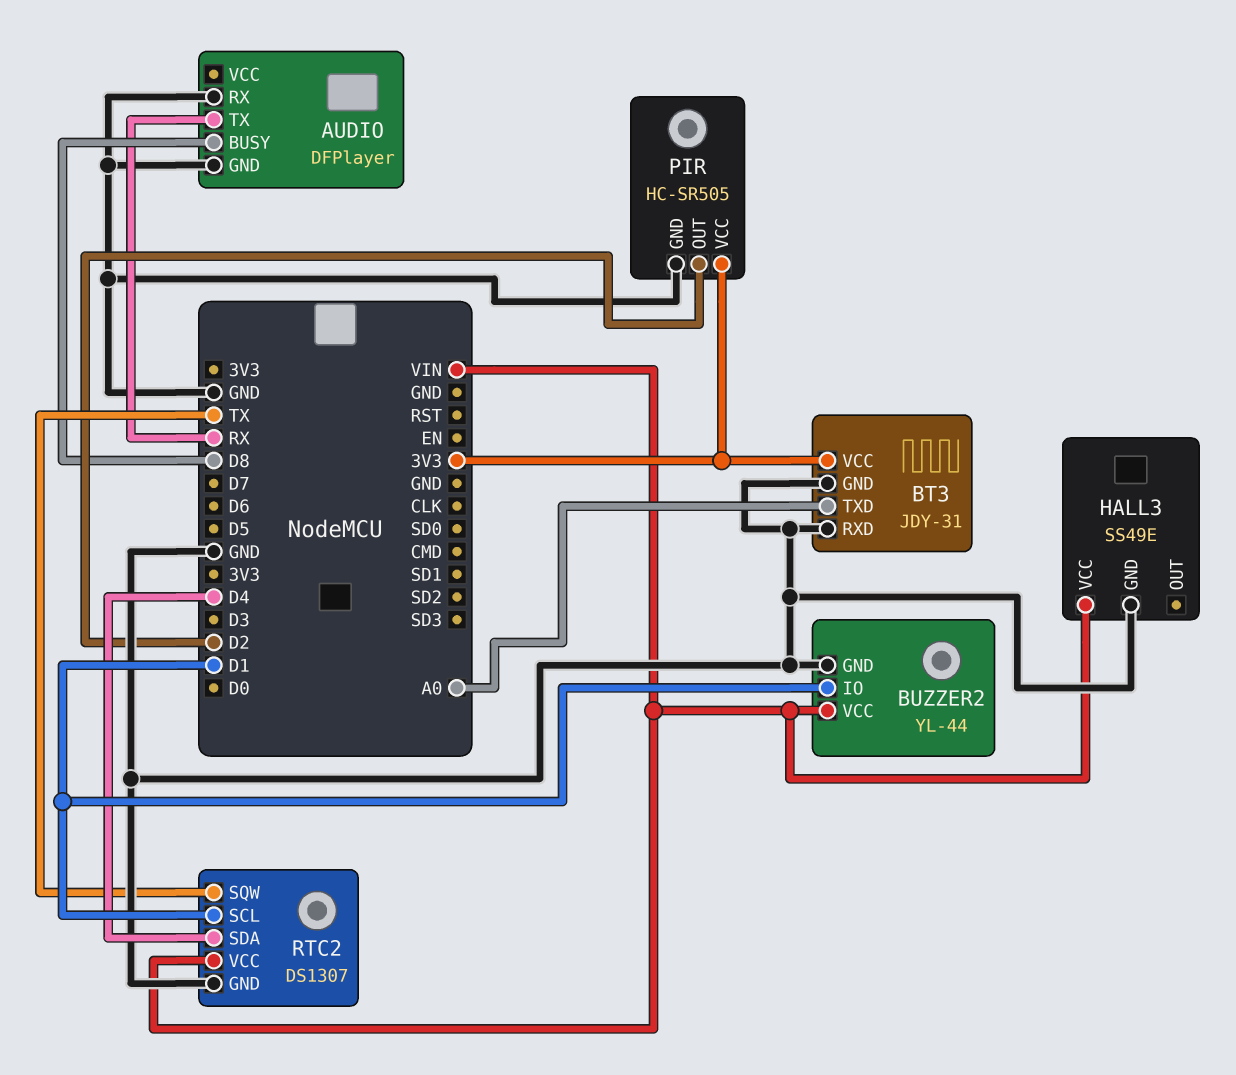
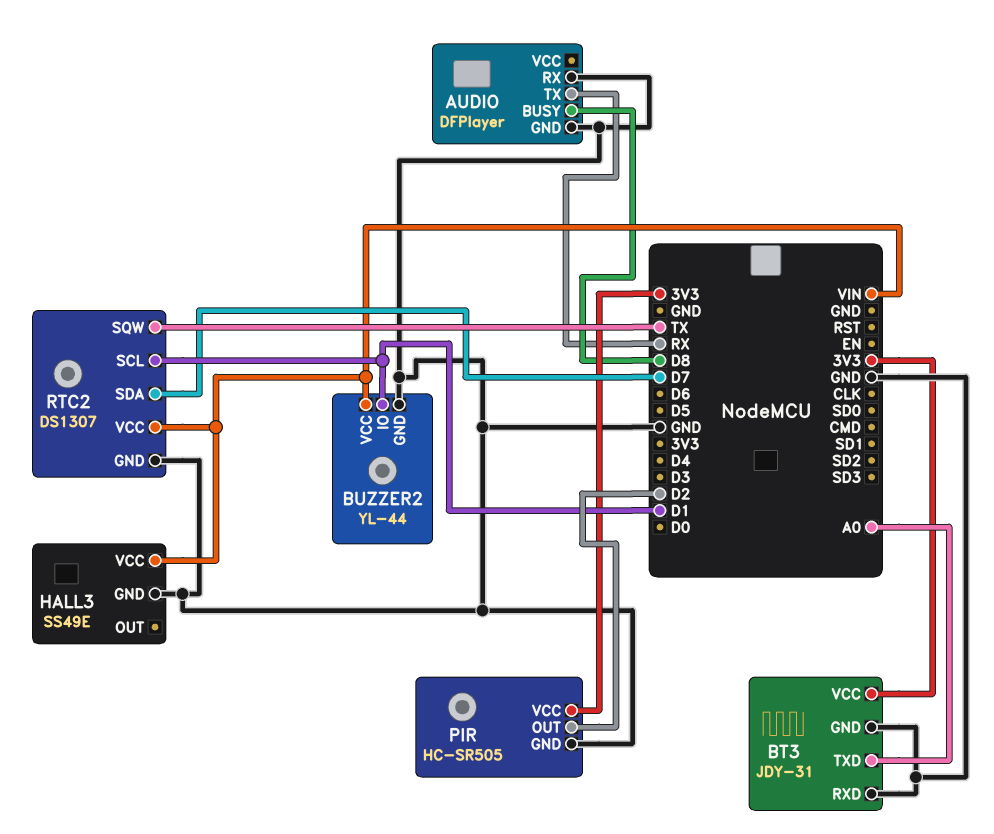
RTC2 pin SDA: D4 -> D7

